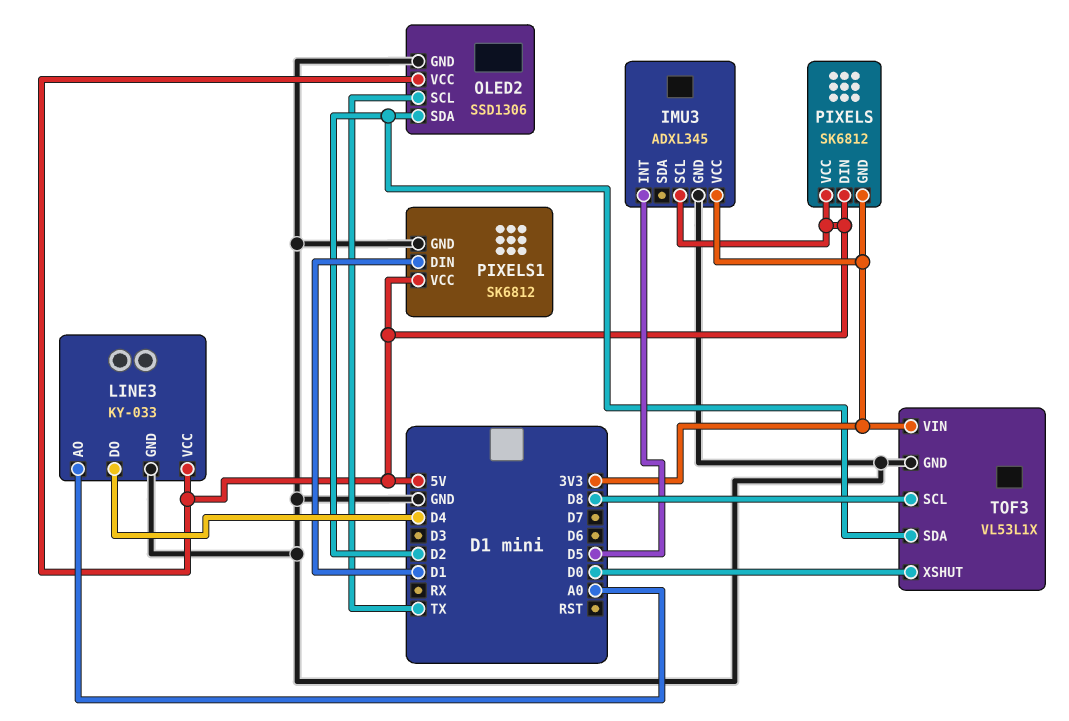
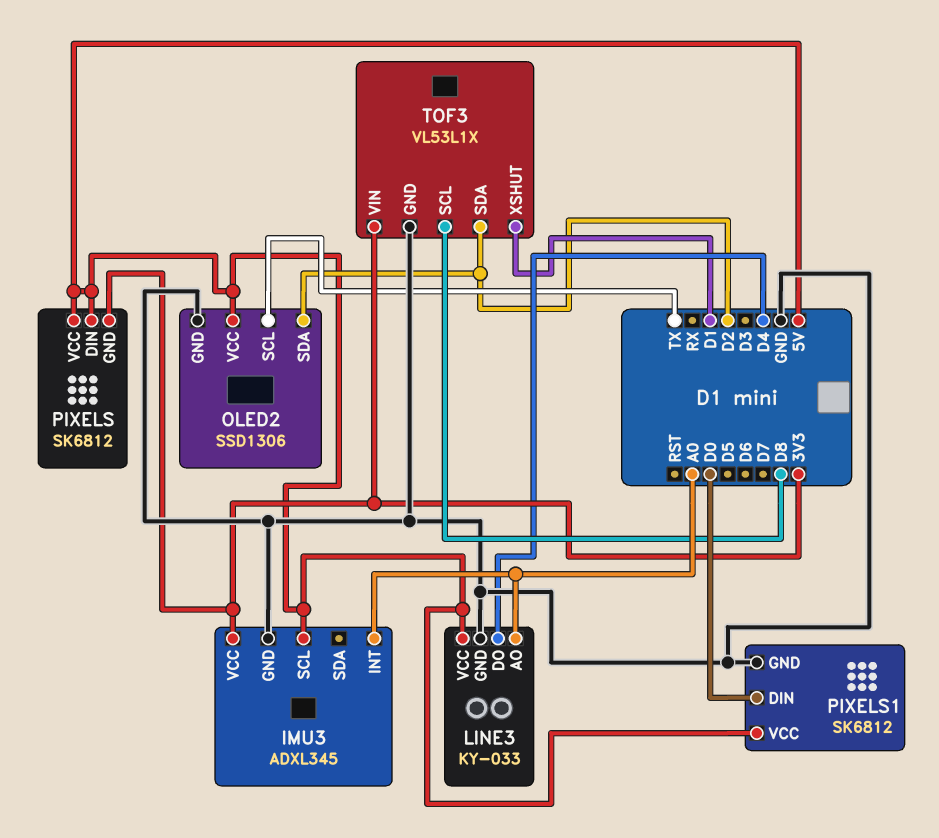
IMU3 pin INT: D5 -> A0
PIXELS1 pin DIN: D1 -> D0
TOF3 pin XSHUT: D0 -> D1

